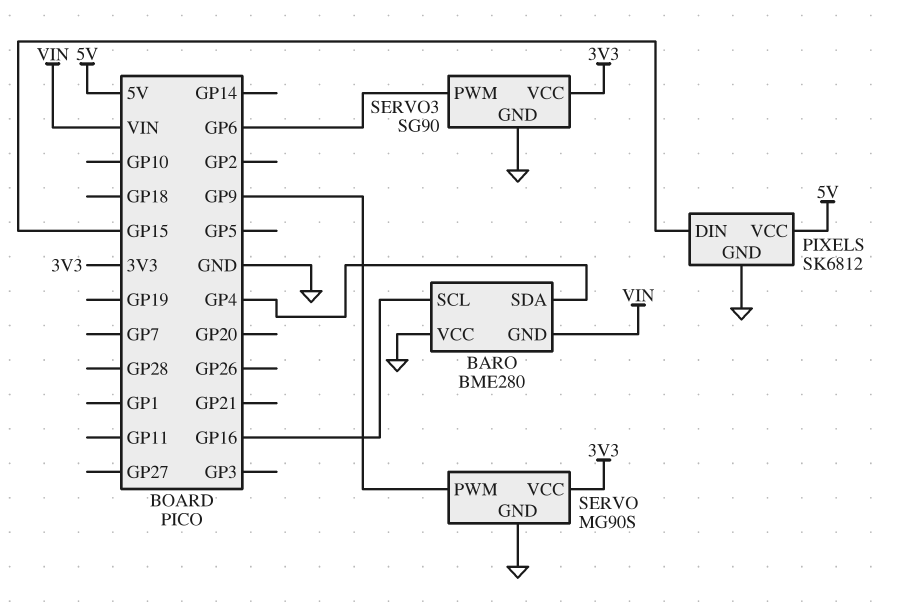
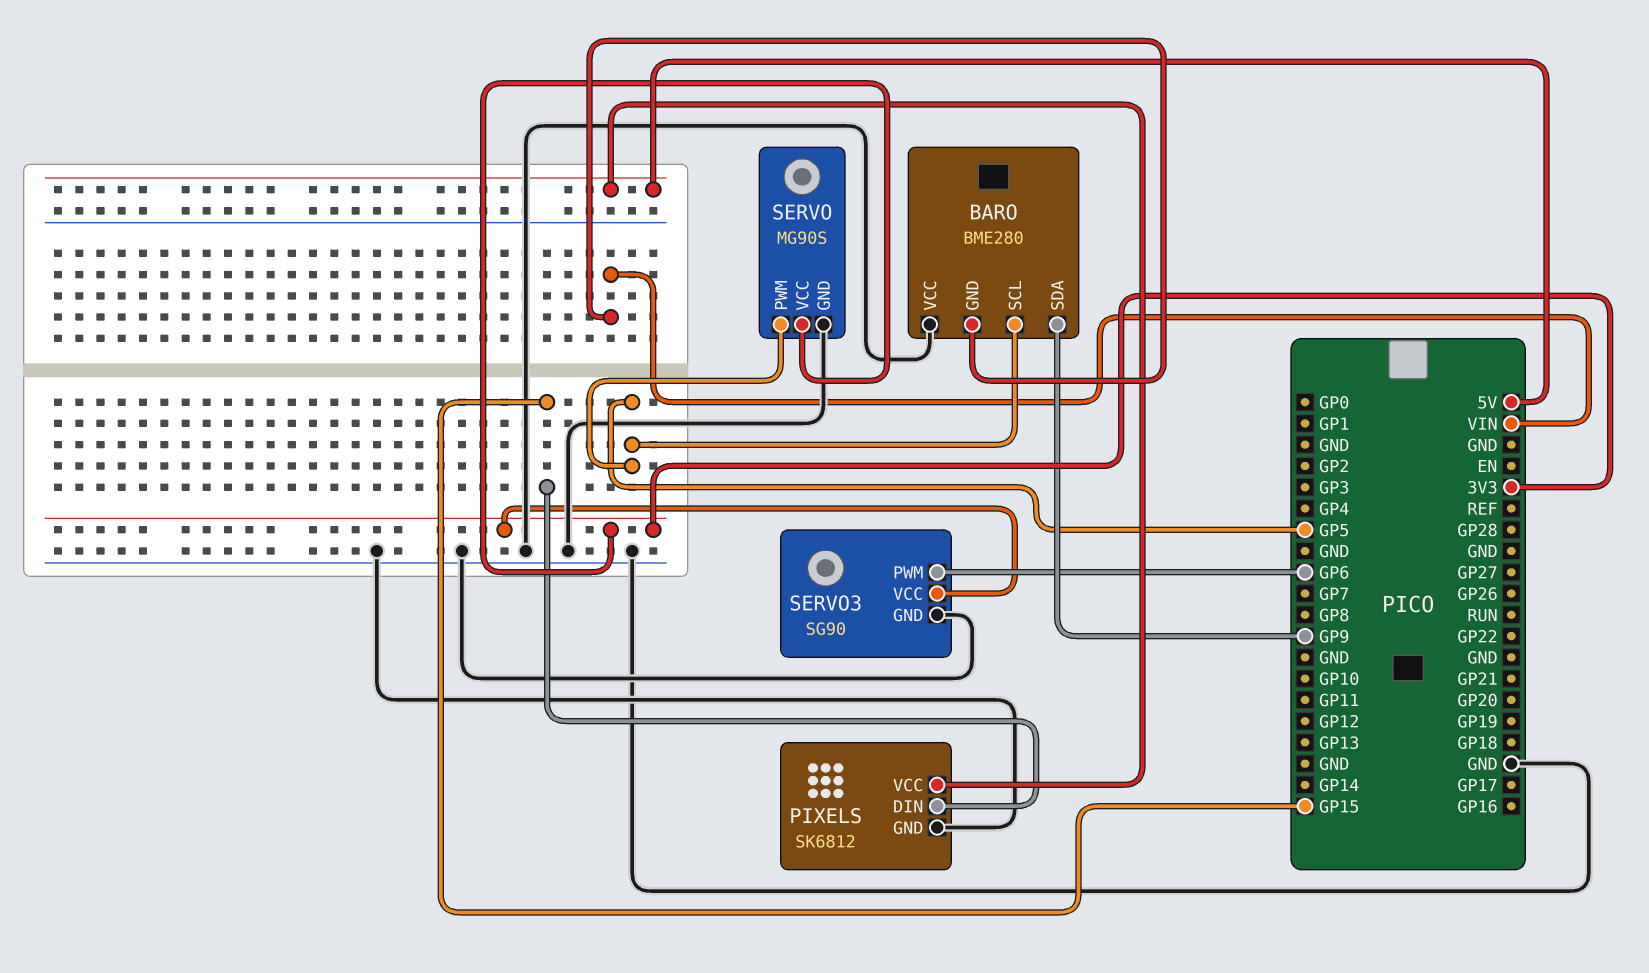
BARO pin SCL: GP16 -> GP5
BARO pin SDA: GP4 -> GP9
SERVO pin PWM: GP9 -> GP5

